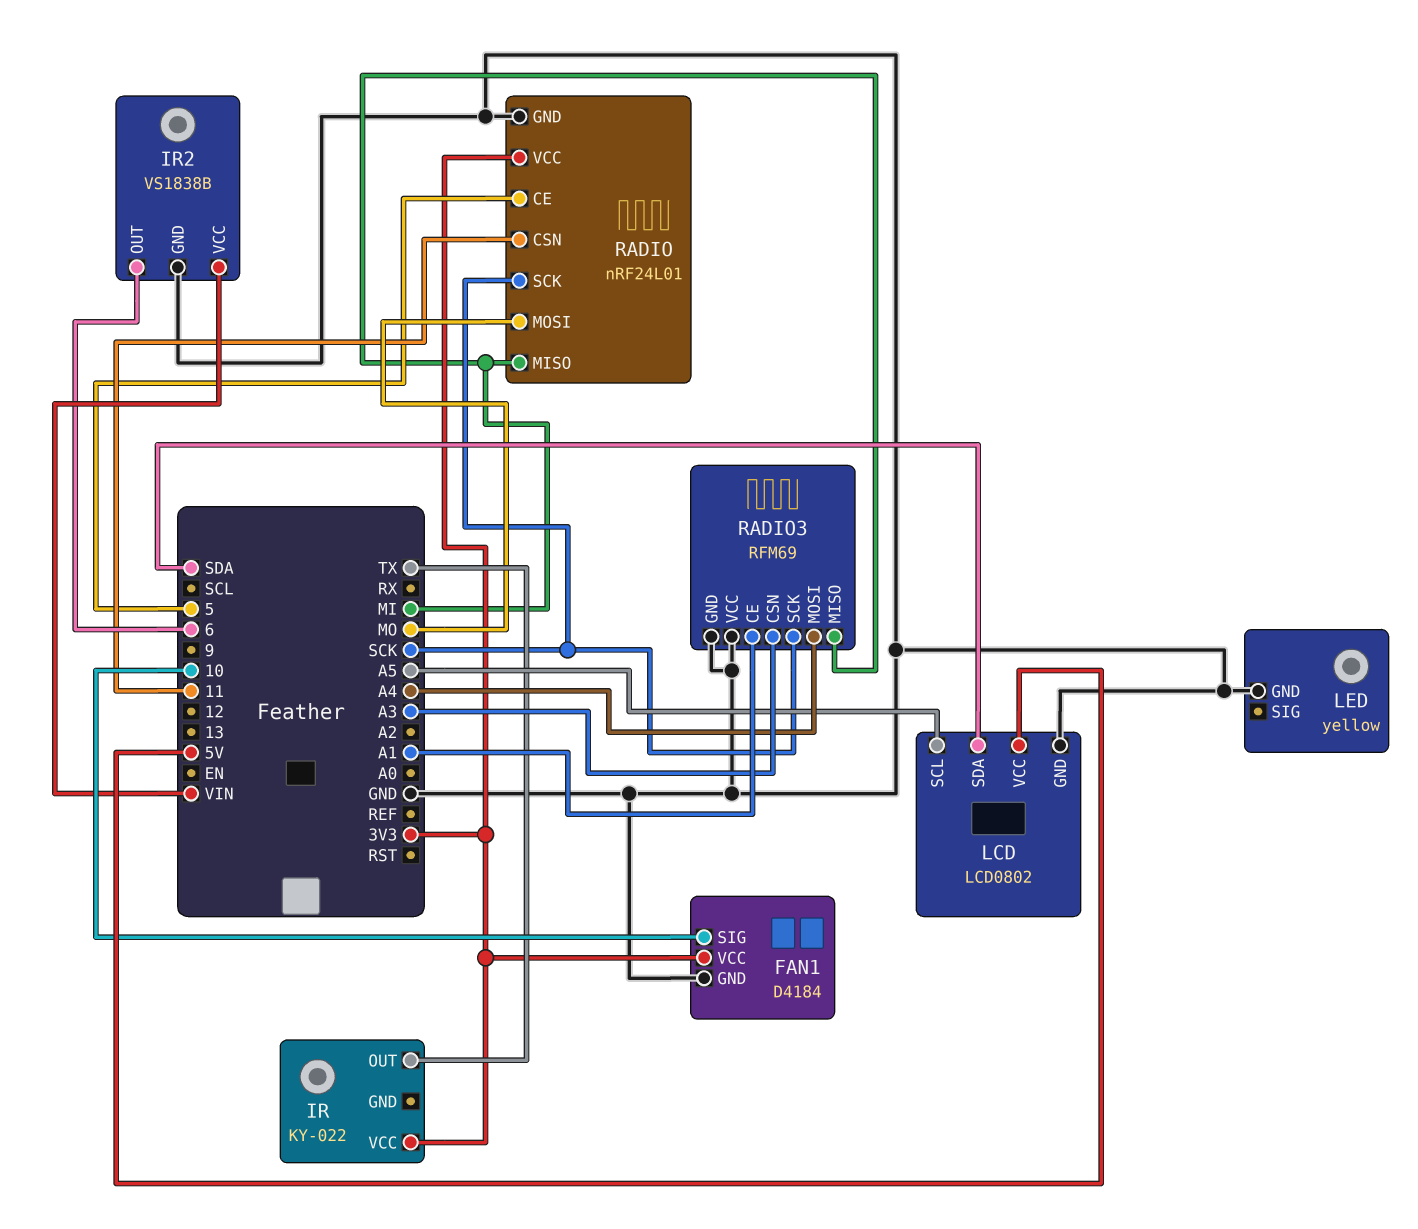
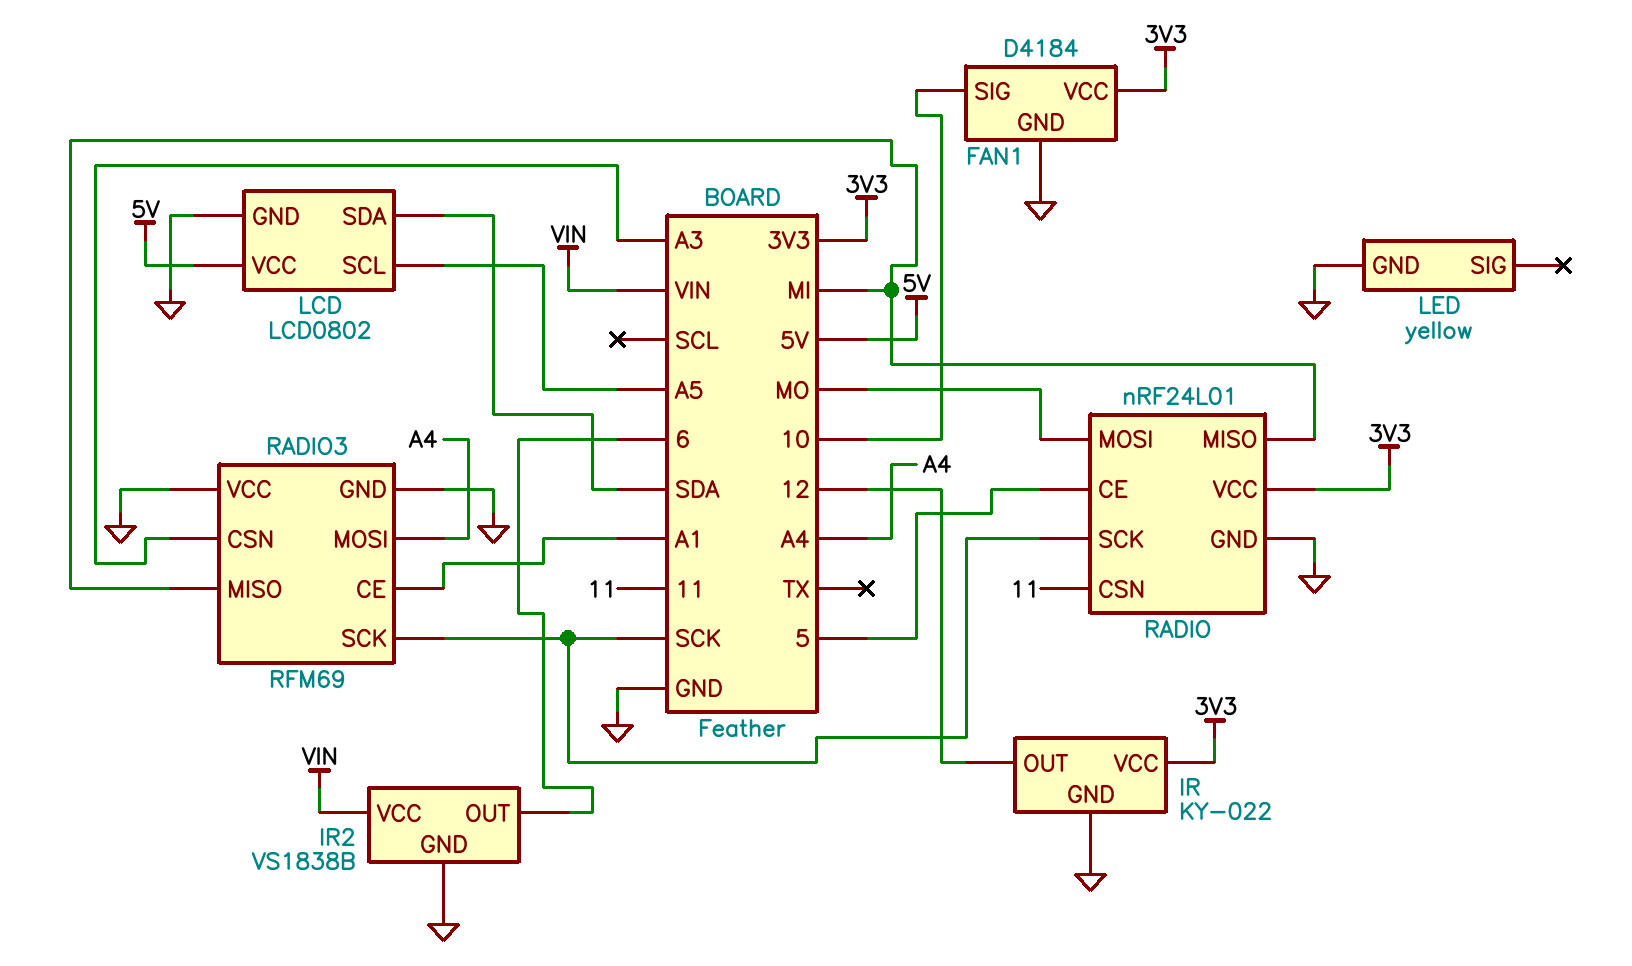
IR pin GND: none -> GND
IR pin OUT: TX -> 12

